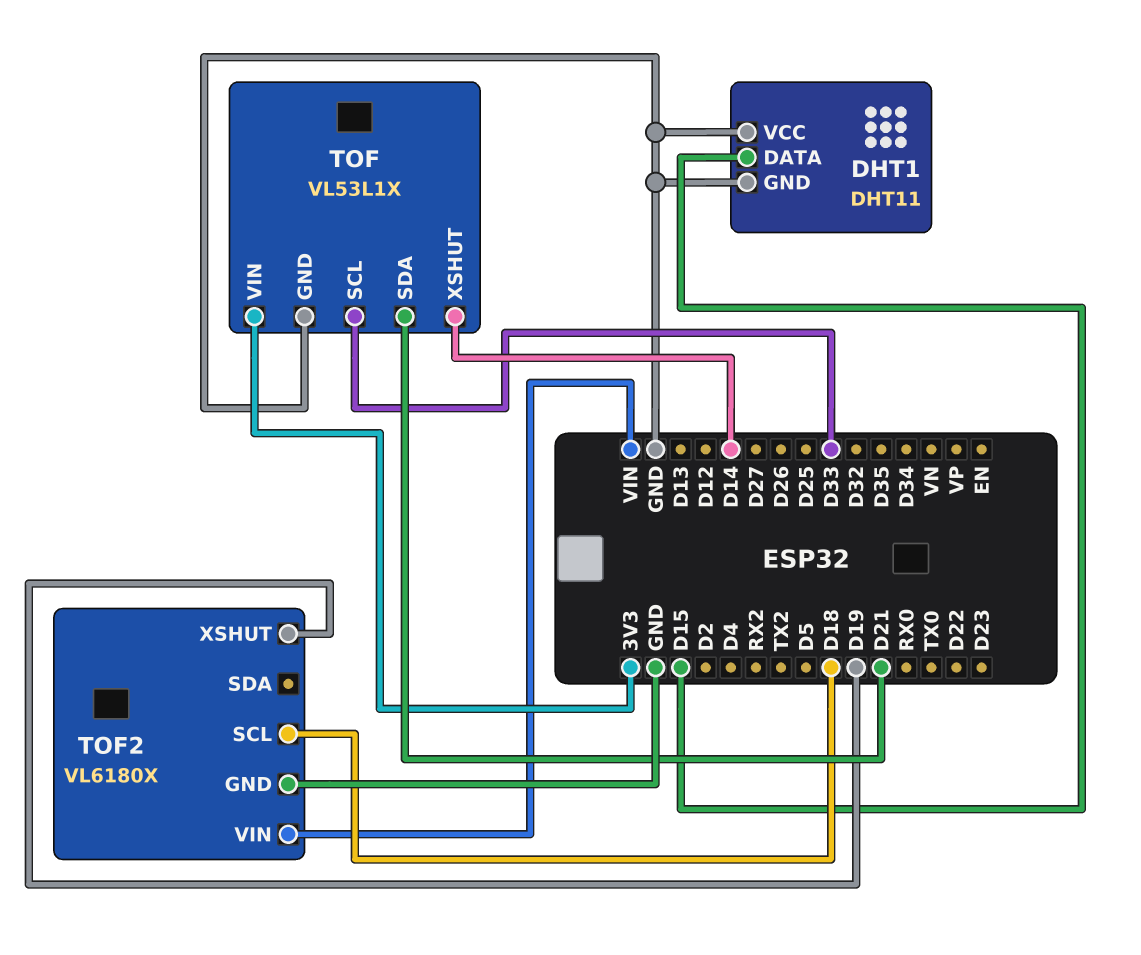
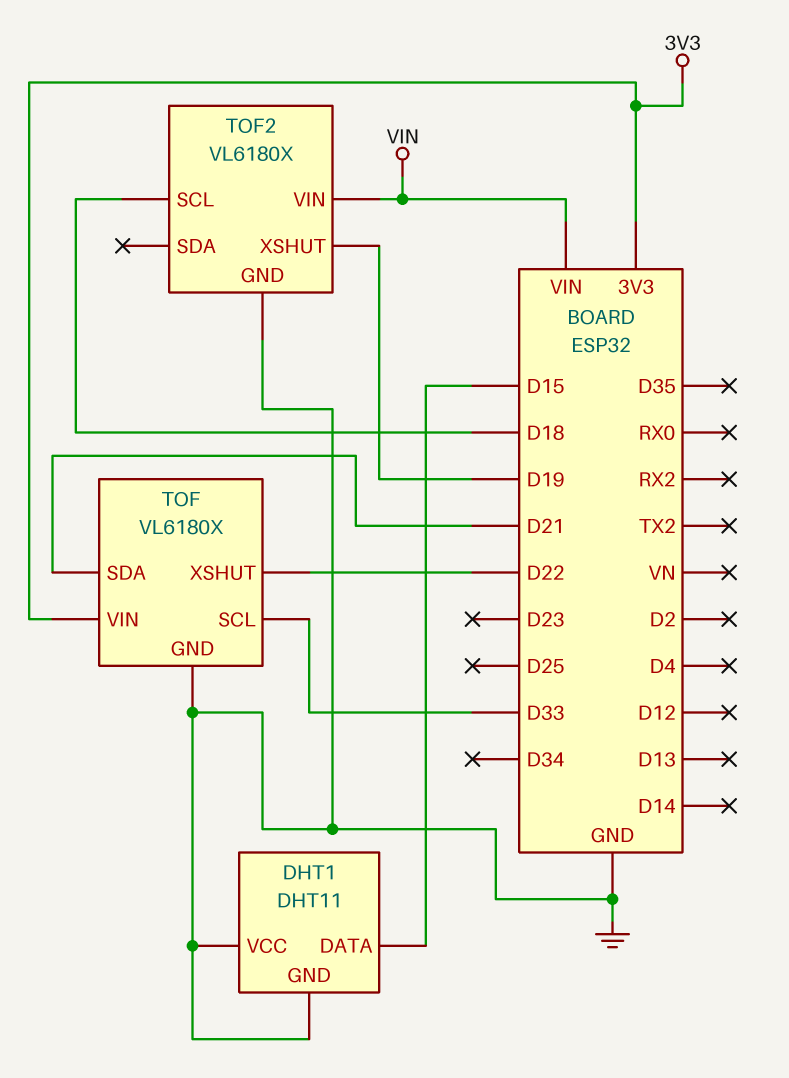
TOF: VL53L1X -> VL6180X
TOF pin XSHUT: D14 -> D22

